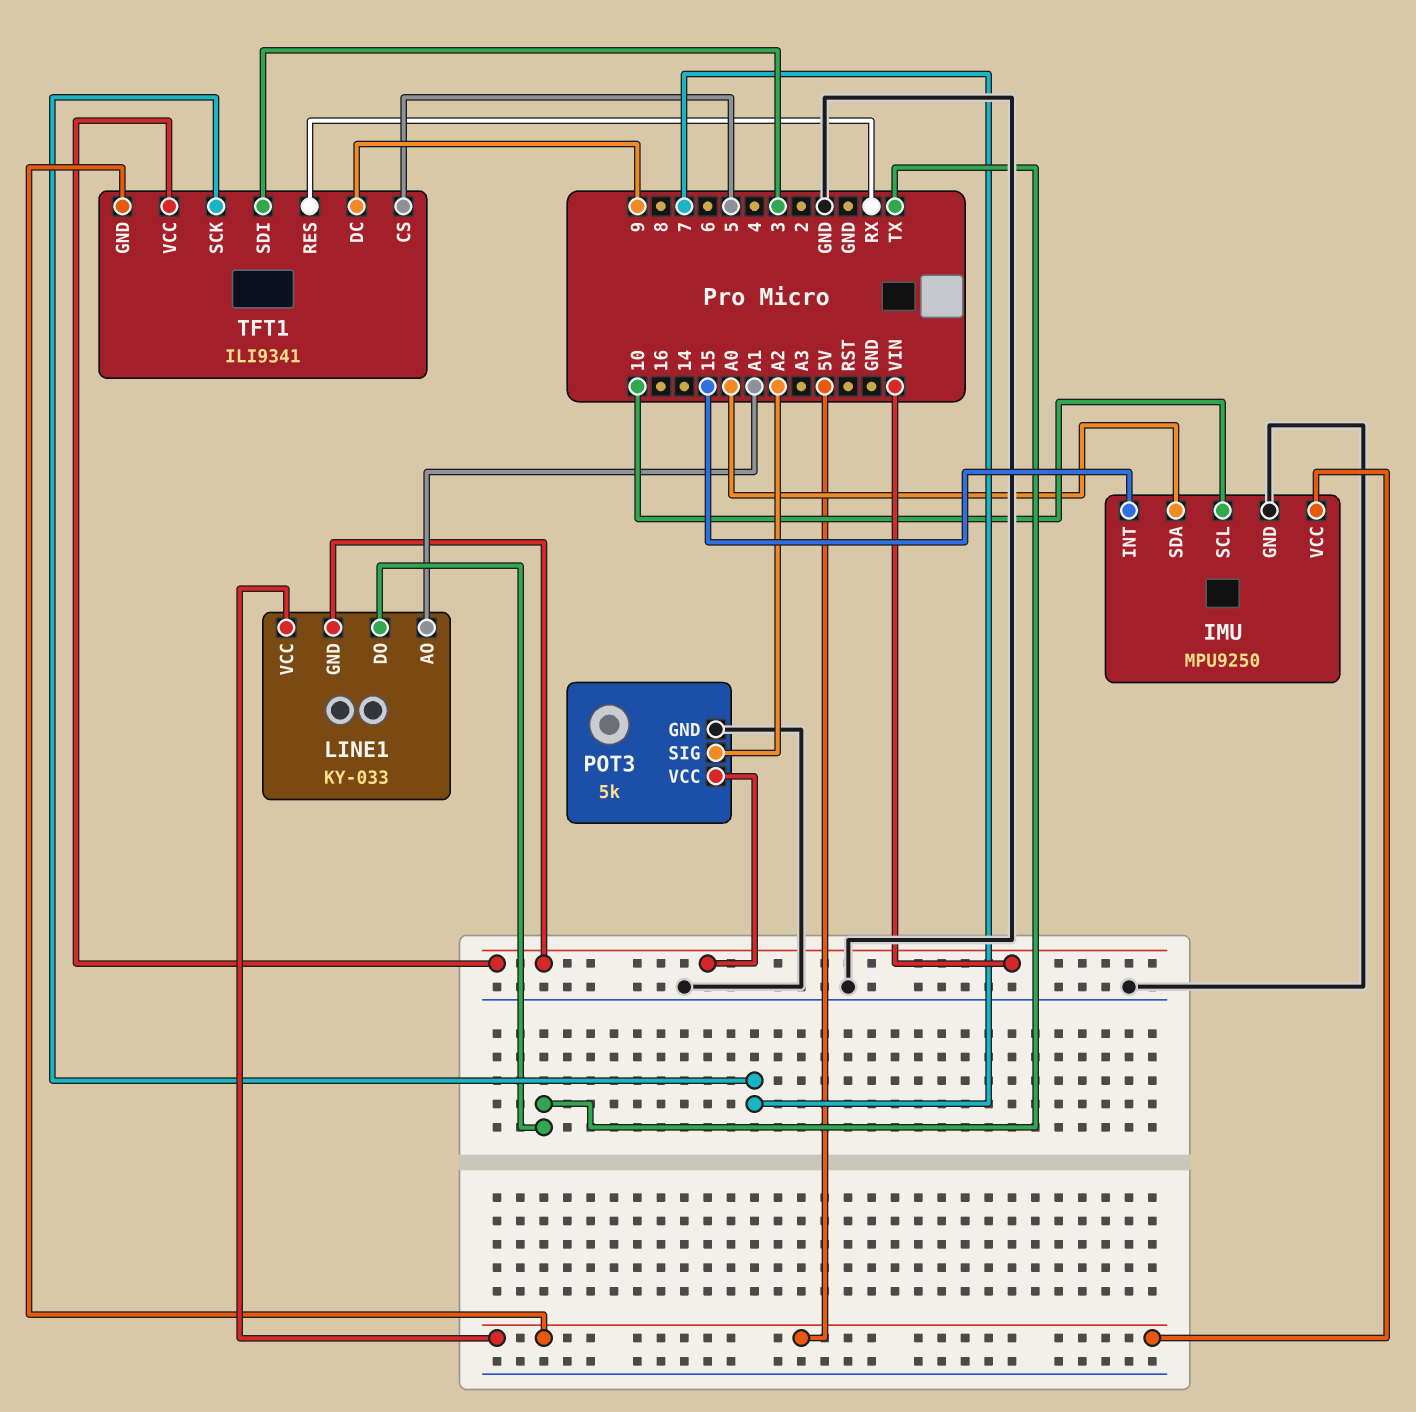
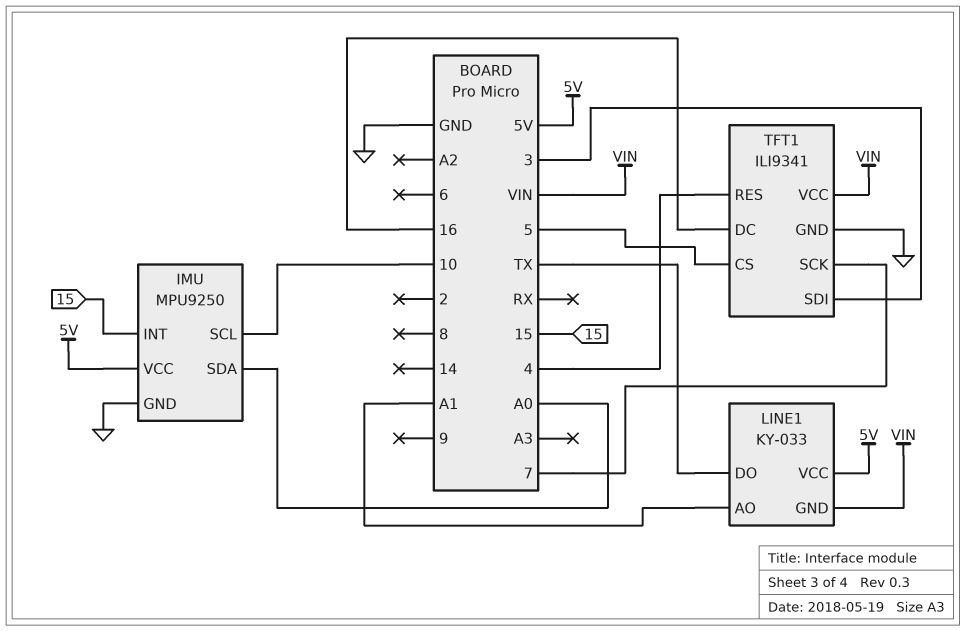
POT3: 5k -> none
POT3 pin GND: GND -> none
POT3 pin SIG: A2 -> none
POT3 pin VCC: VIN -> none
TFT1 pin DC: 9 -> 16
TFT1 pin GND: 5V -> GND
TFT1 pin RES: RX -> 4

